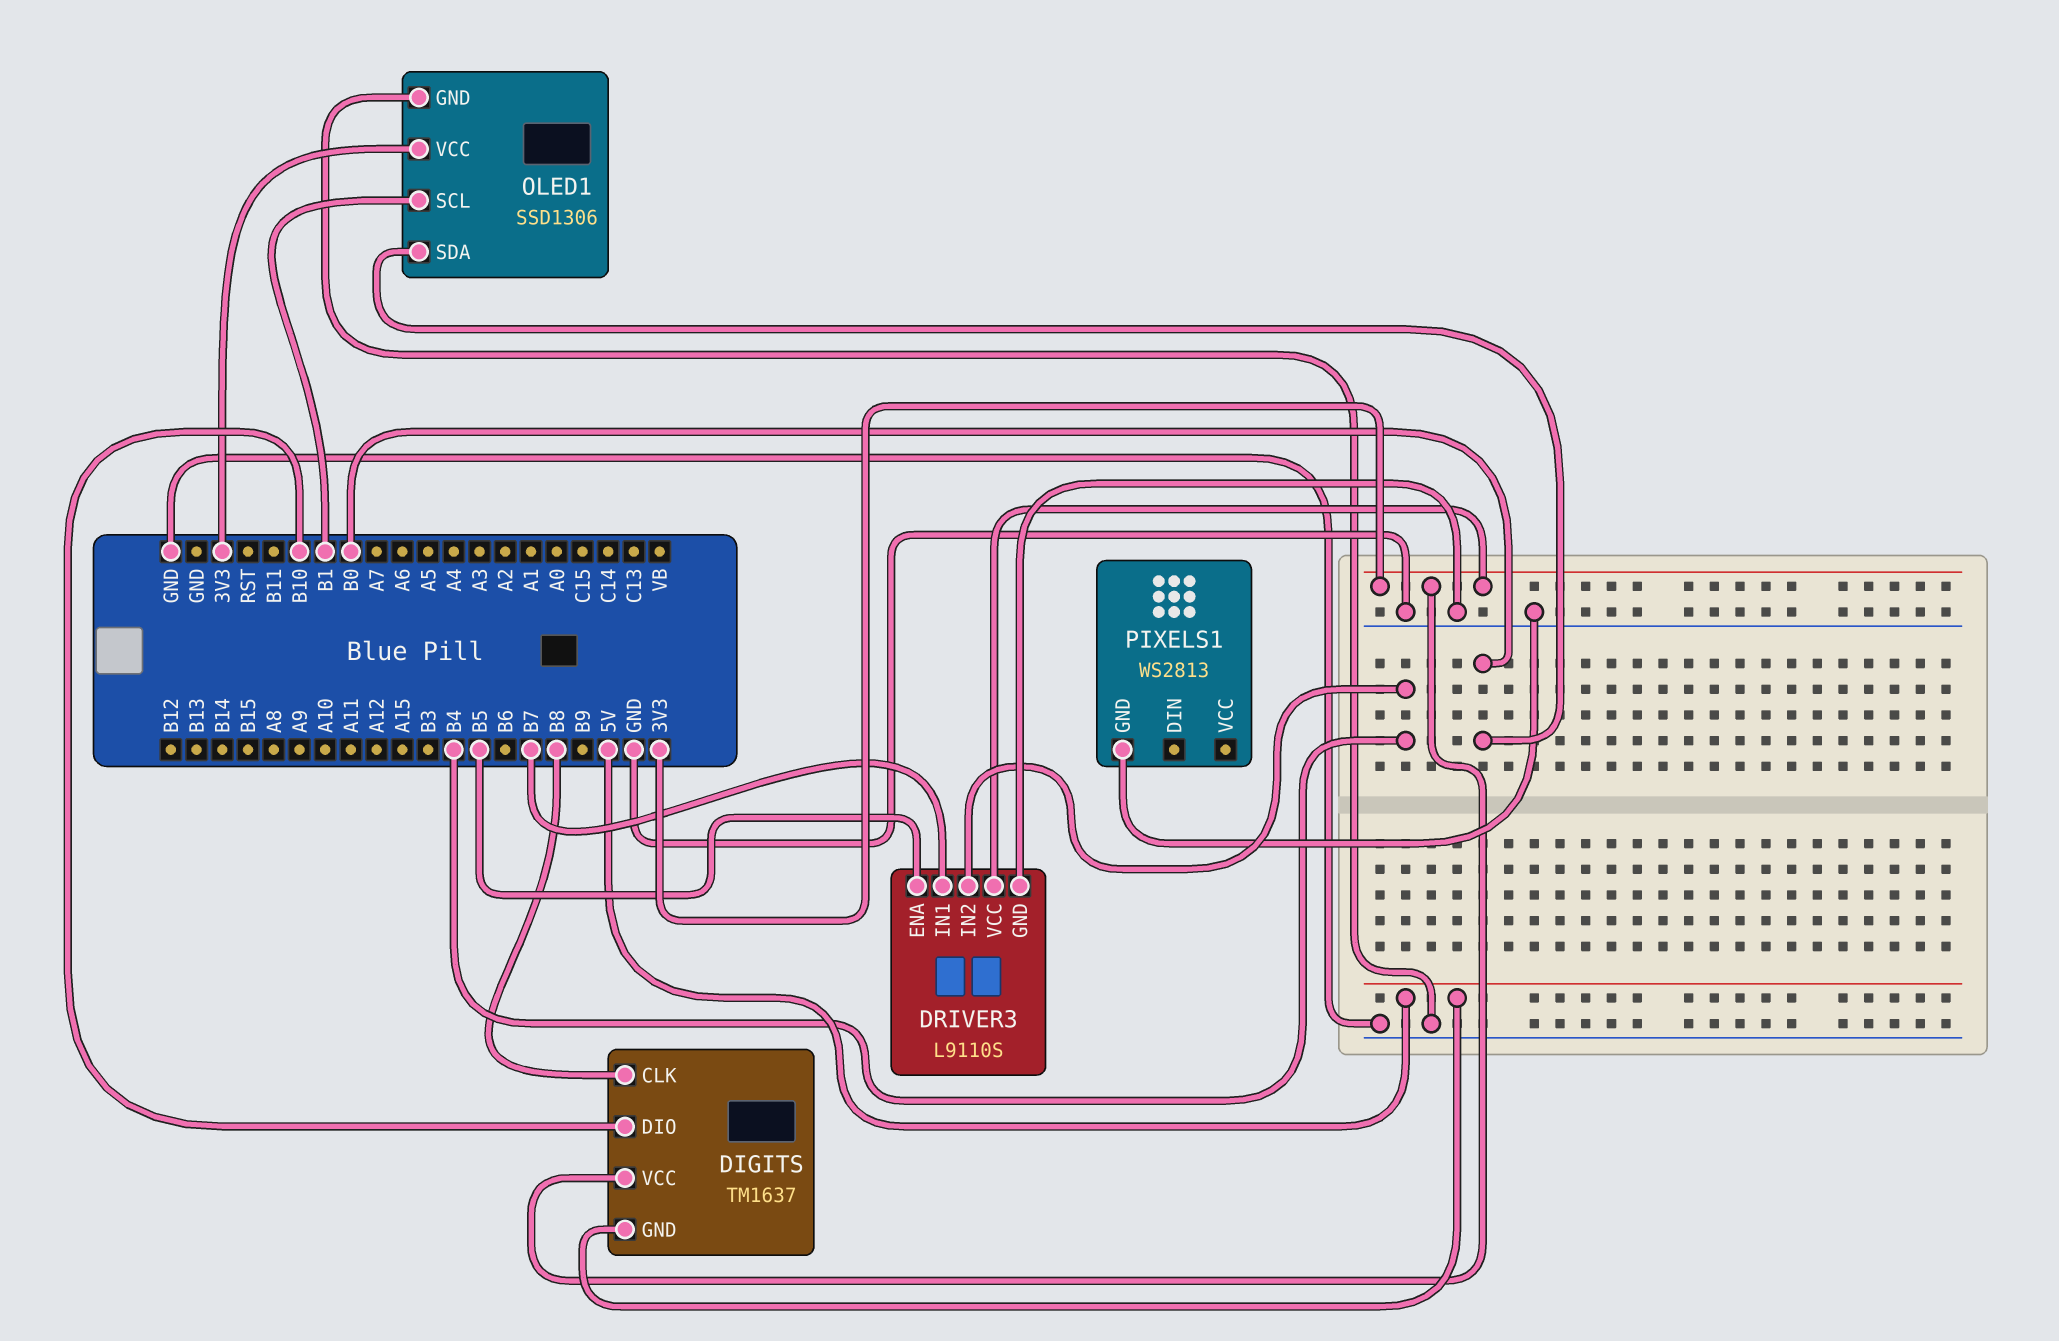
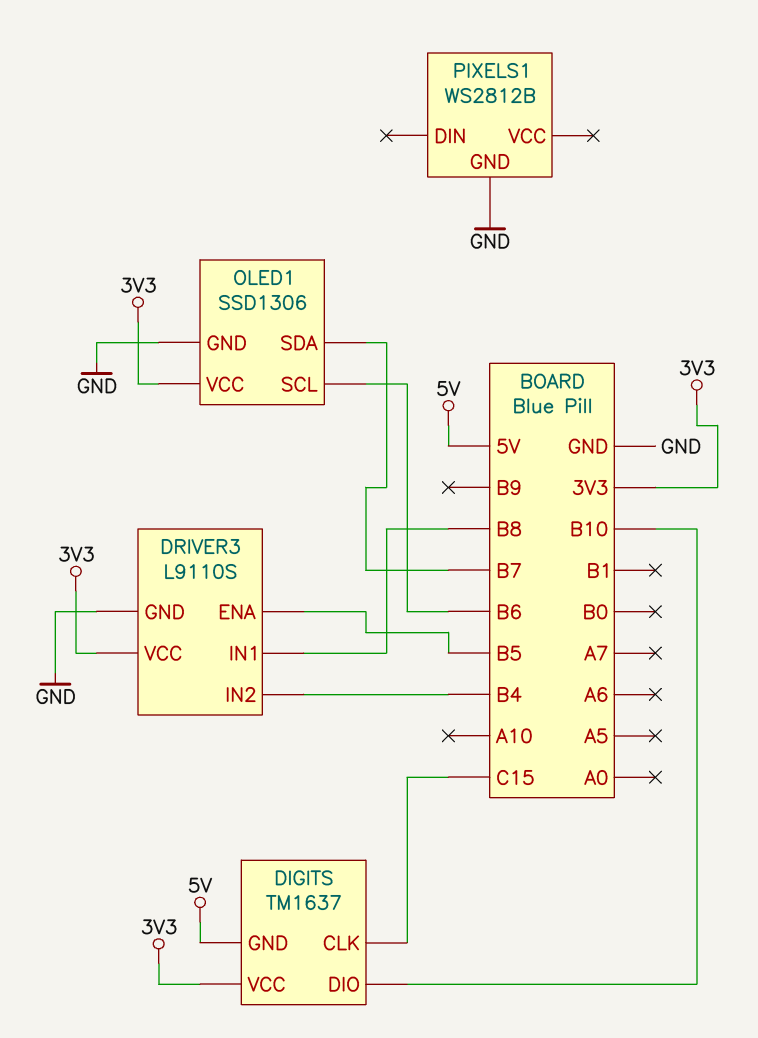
DIGITS pin CLK: B8 -> C15
DRIVER3 pin IN1: B7 -> B8
OLED1 pin SCL: B1 -> B6
OLED1 pin SDA: B0 -> B7
PIXELS1: WS2813 -> WS2812B

